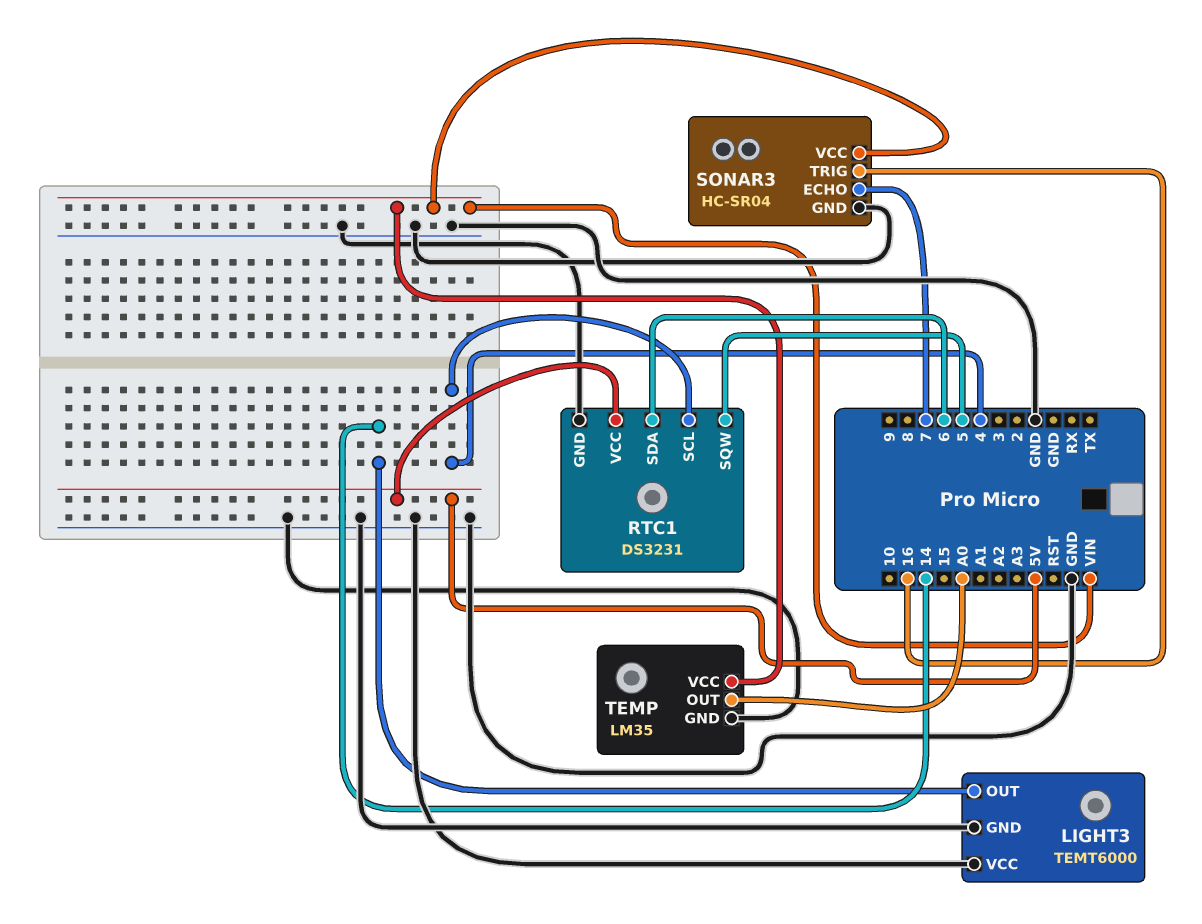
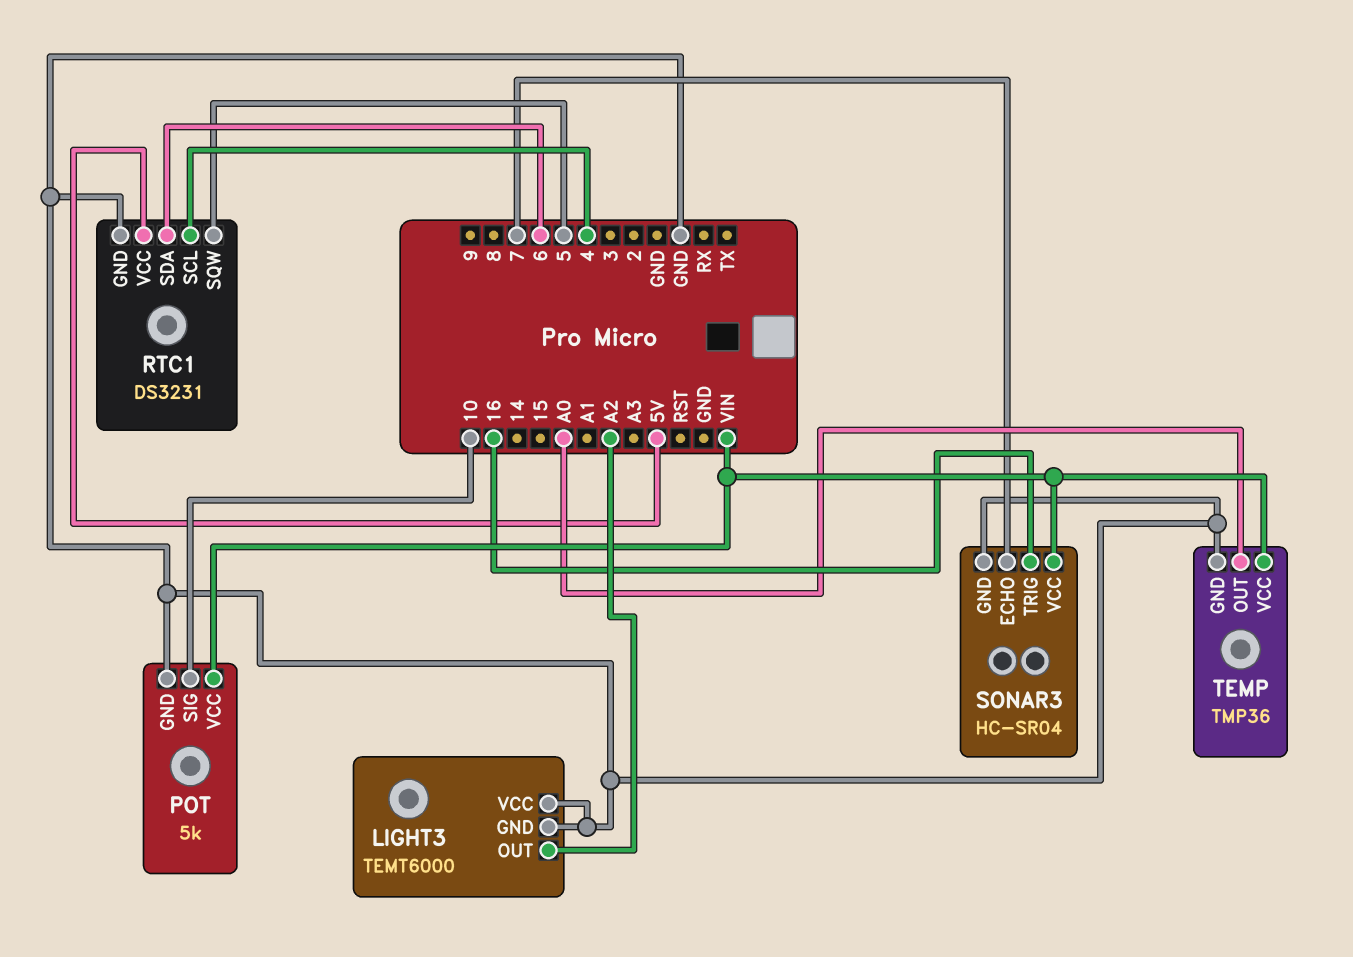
LIGHT3 pin OUT: 14 -> A2
POT: none -> 5k
POT pin GND: none -> GND
POT pin SIG: none -> 10
POT pin VCC: none -> VIN
TEMP: LM35 -> TMP36

